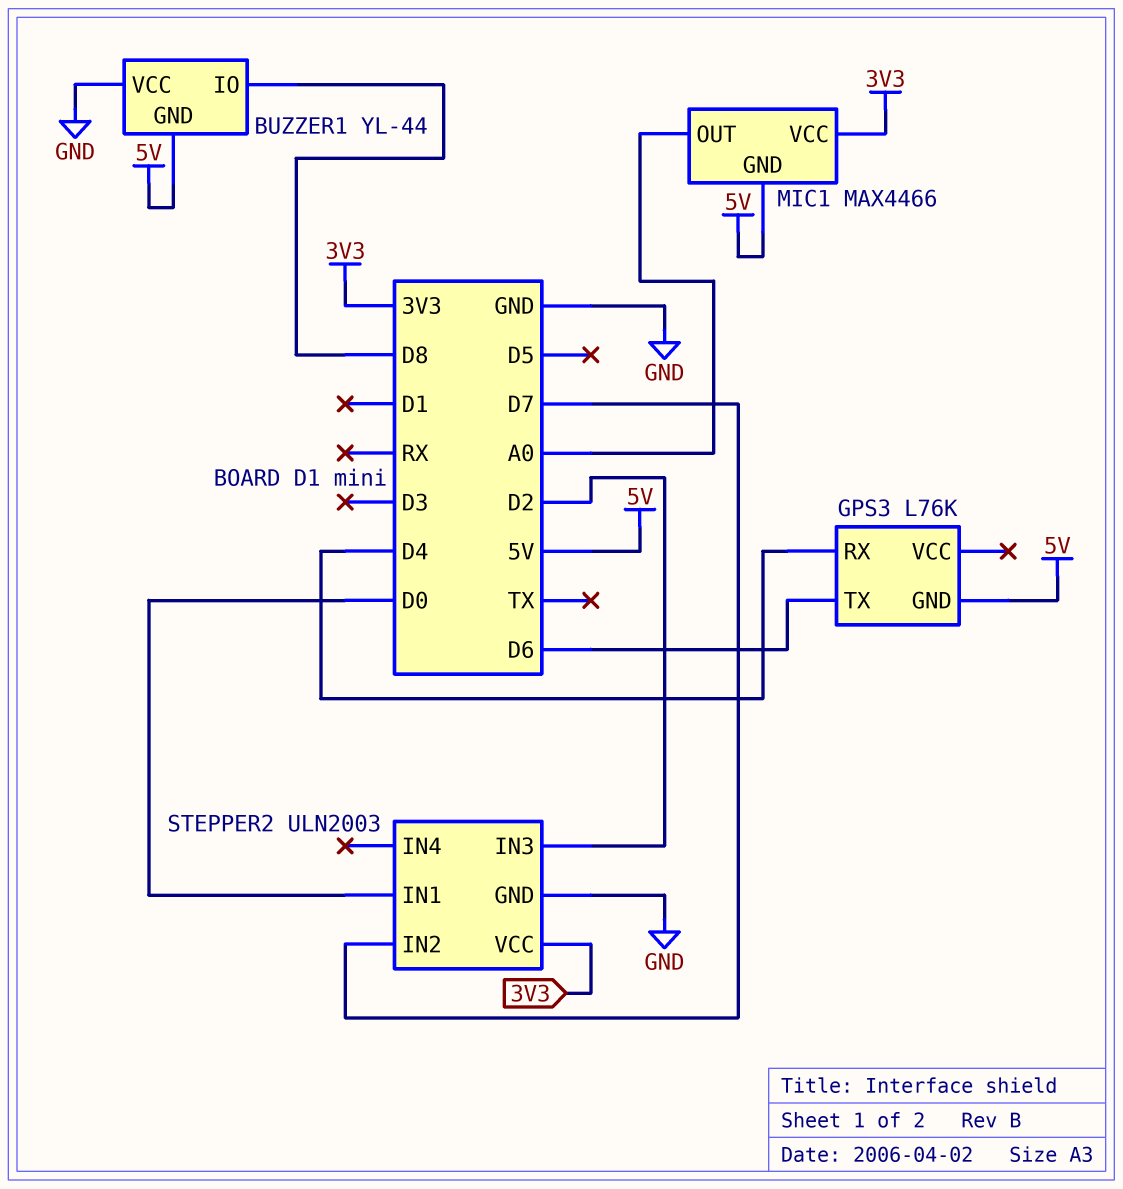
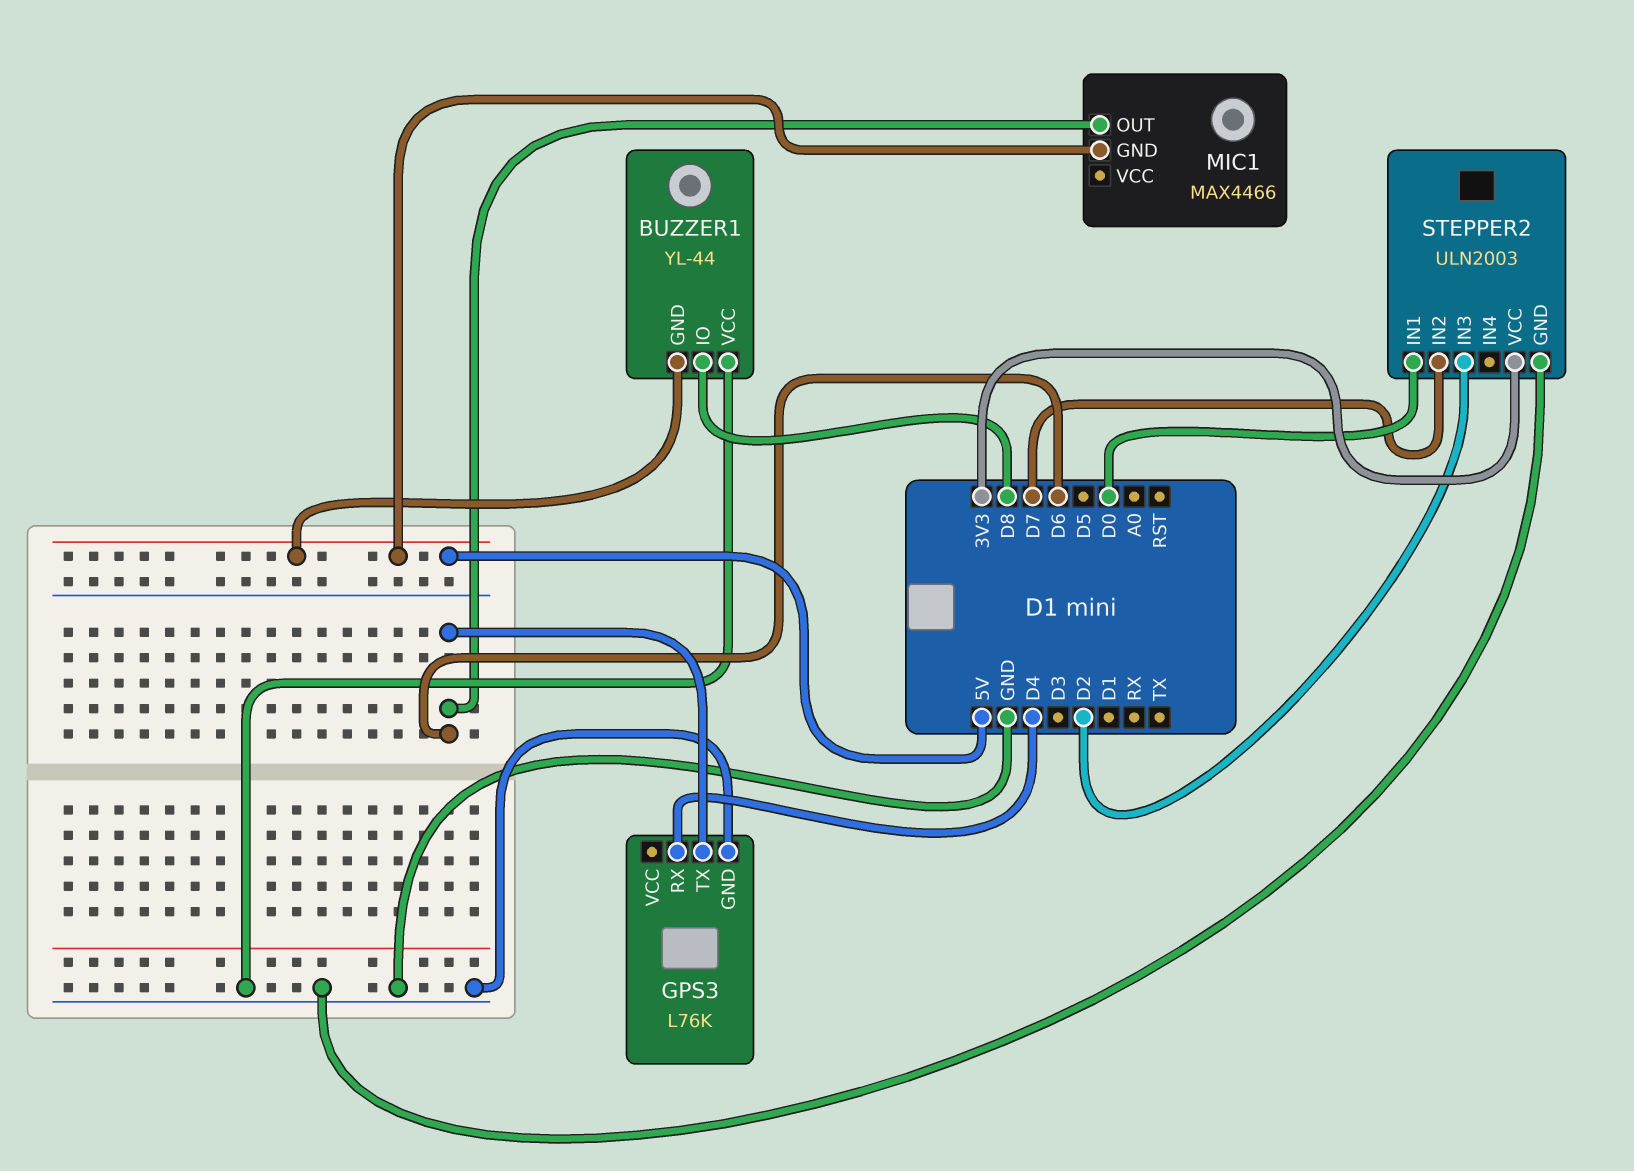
GPS3 pin GND: 5V -> GND
MIC1 pin OUT: A0 -> D6
MIC1 pin VCC: 3V3 -> none

